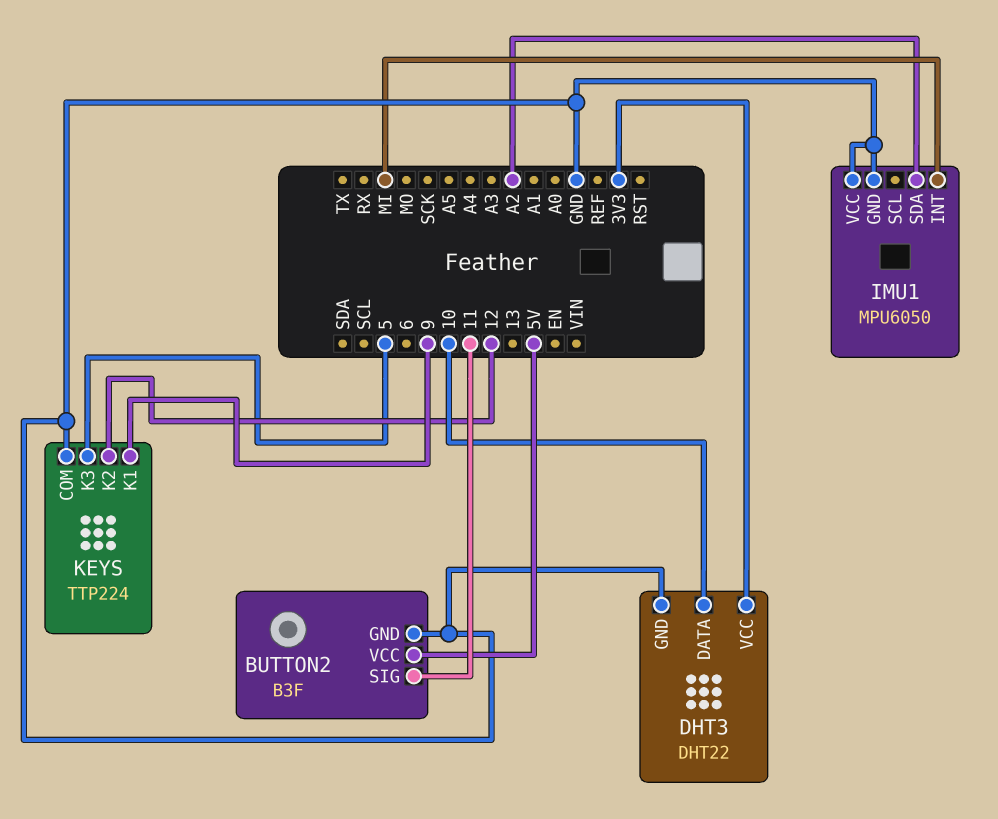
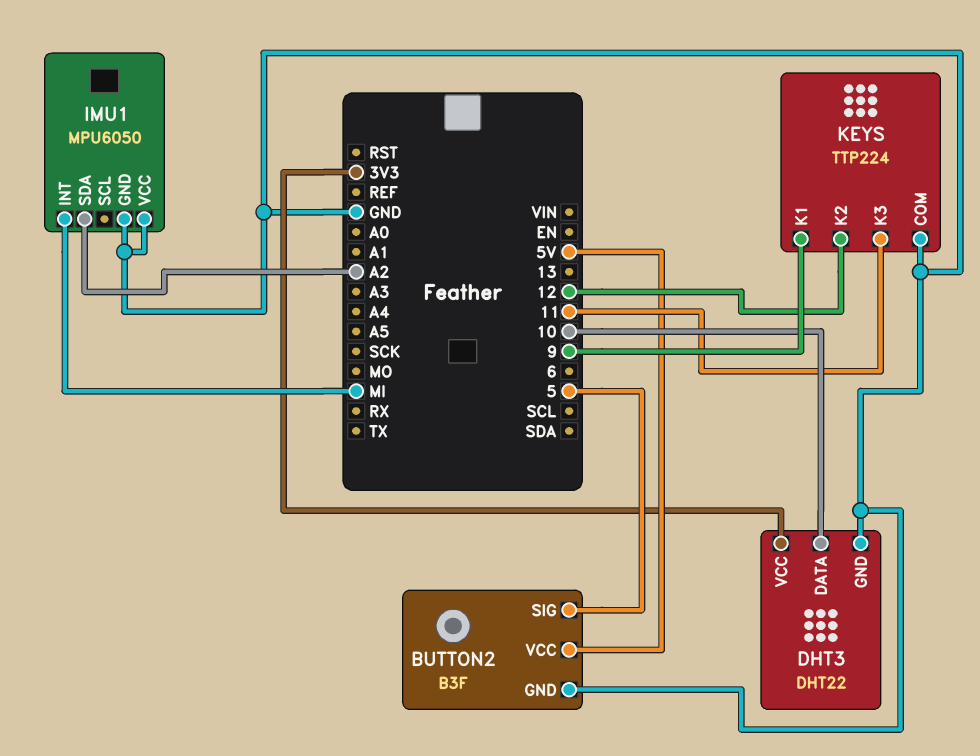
BUTTON2 pin SIG: 11 -> 5
KEYS pin K3: 5 -> 11

